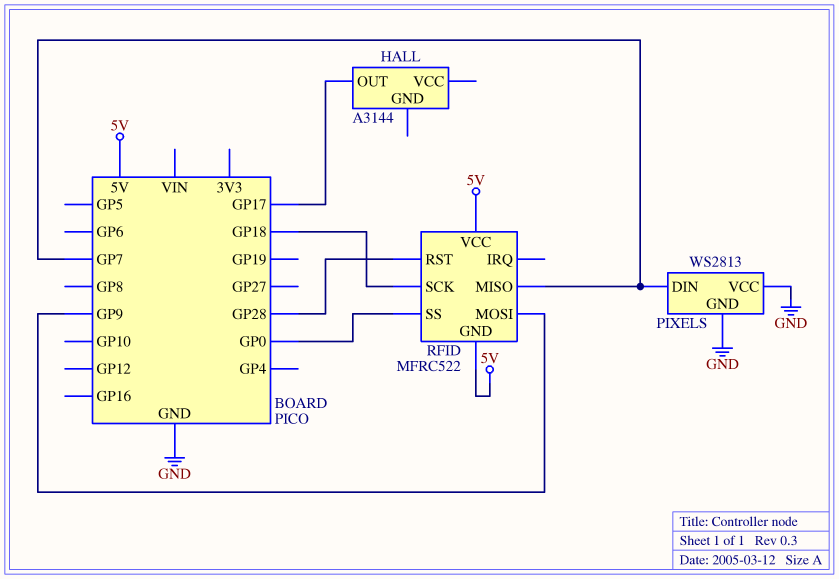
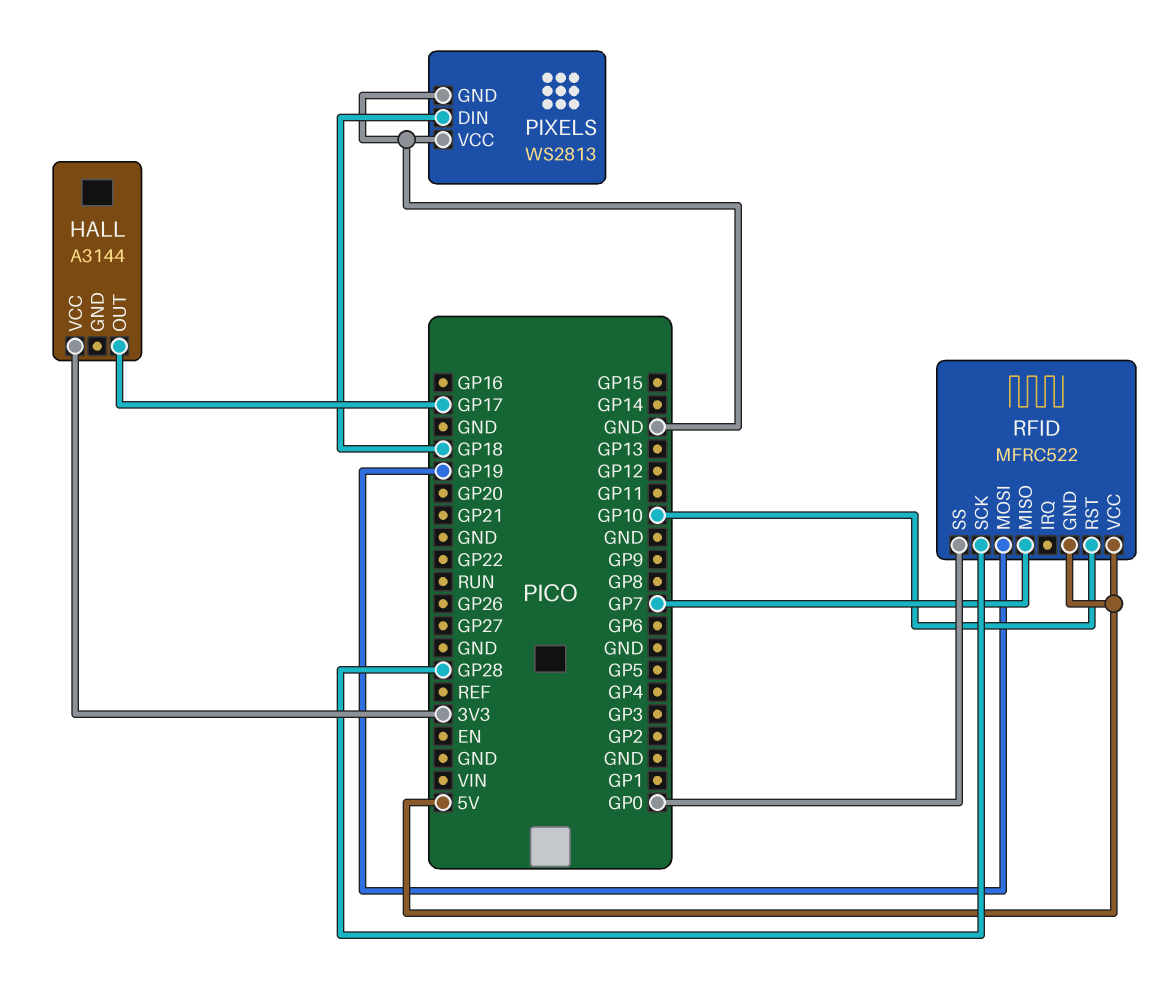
HALL pin VCC: none -> 3V3
PIXELS pin DIN: GP7 -> GP18
RFID pin MOSI: GP9 -> GP19
RFID pin RST: GP28 -> GP10
RFID pin SCK: GP18 -> GP28

